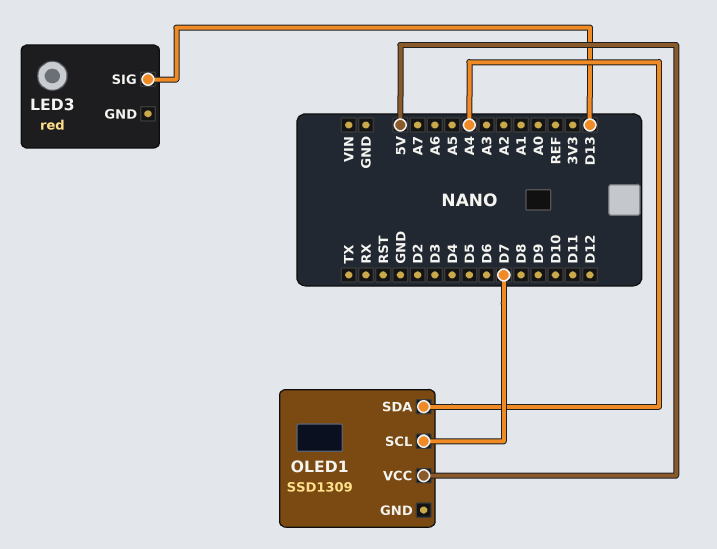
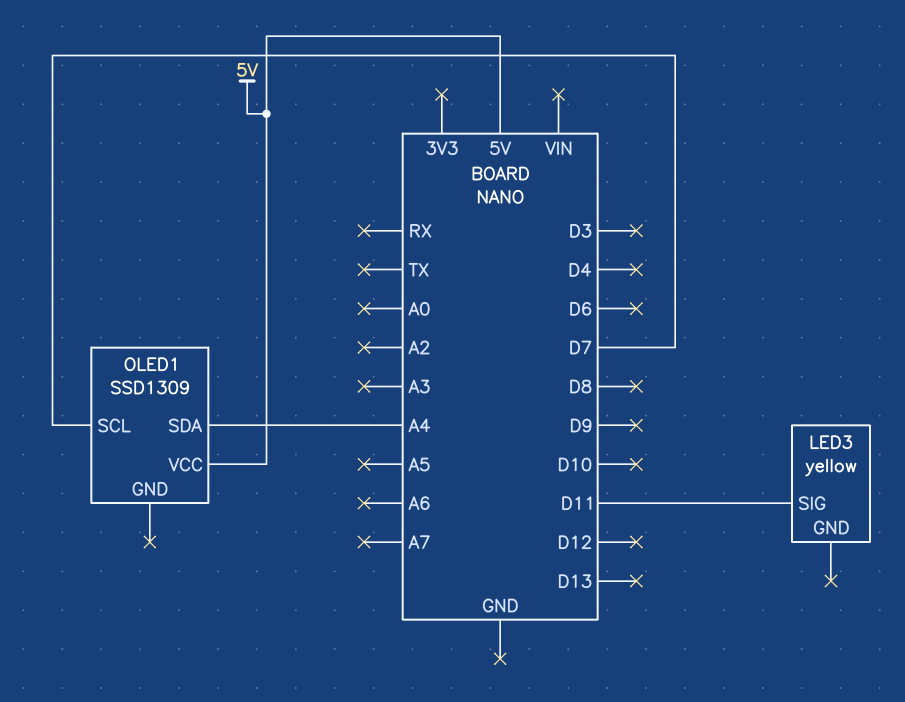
LED3: red -> yellow
LED3 pin SIG: D13 -> D11

